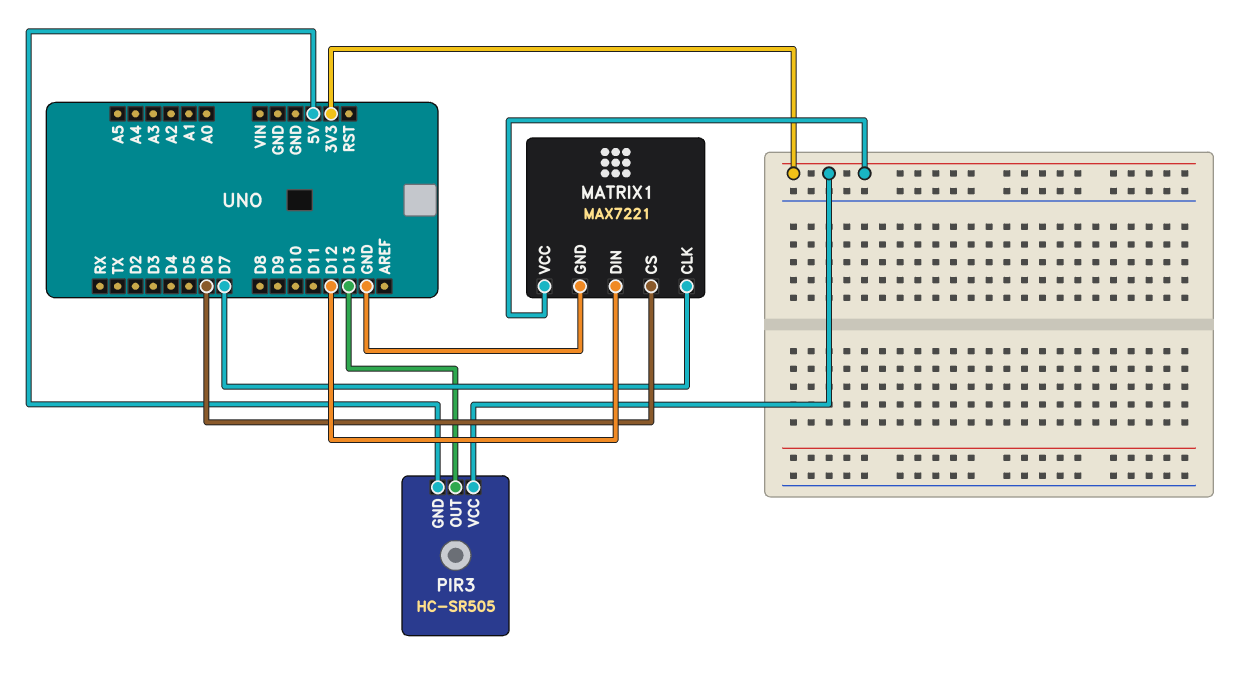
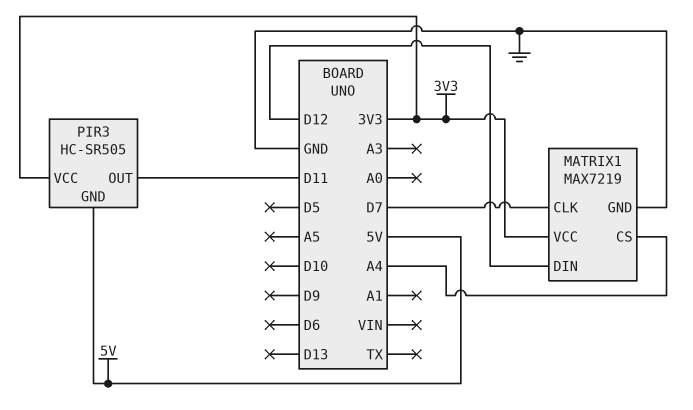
MATRIX1: MAX7221 -> MAX7219
MATRIX1 pin CS: D6 -> A4
PIR3 pin OUT: D13 -> D11

